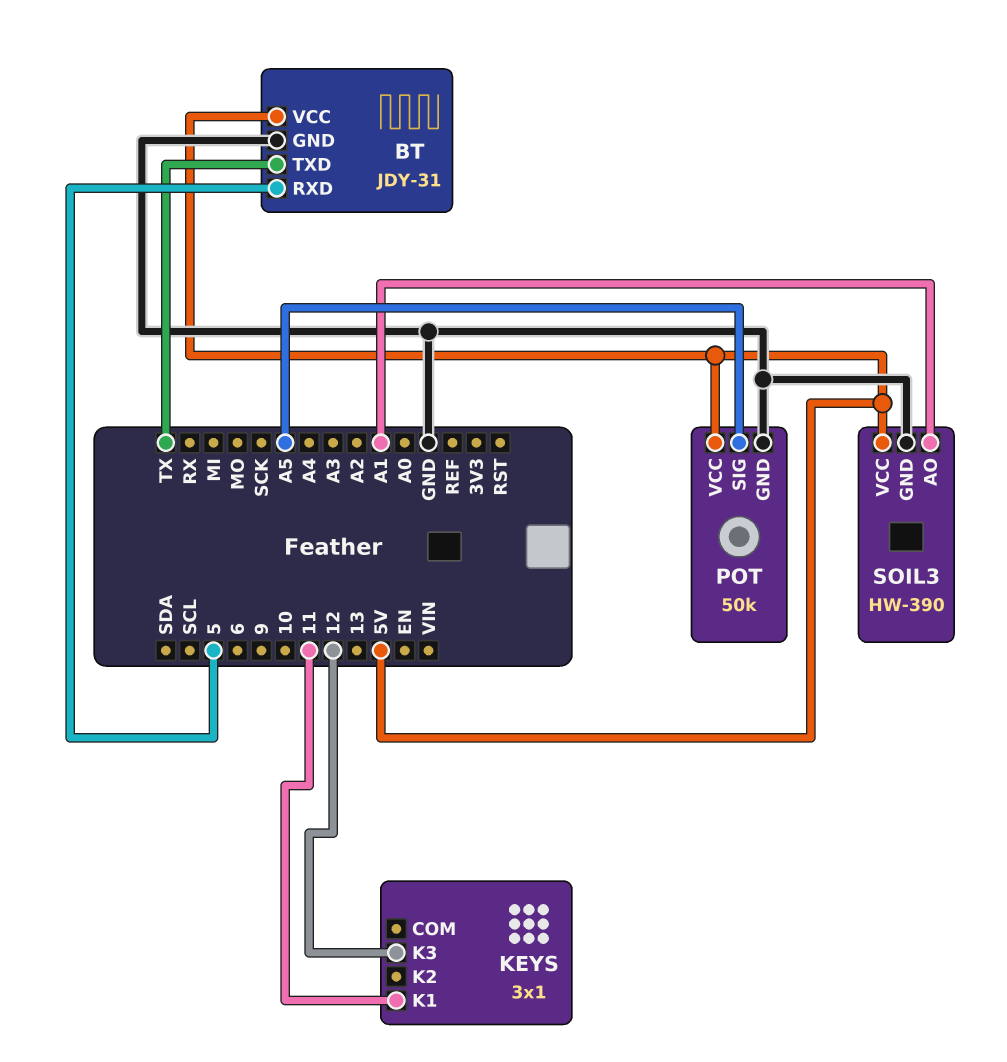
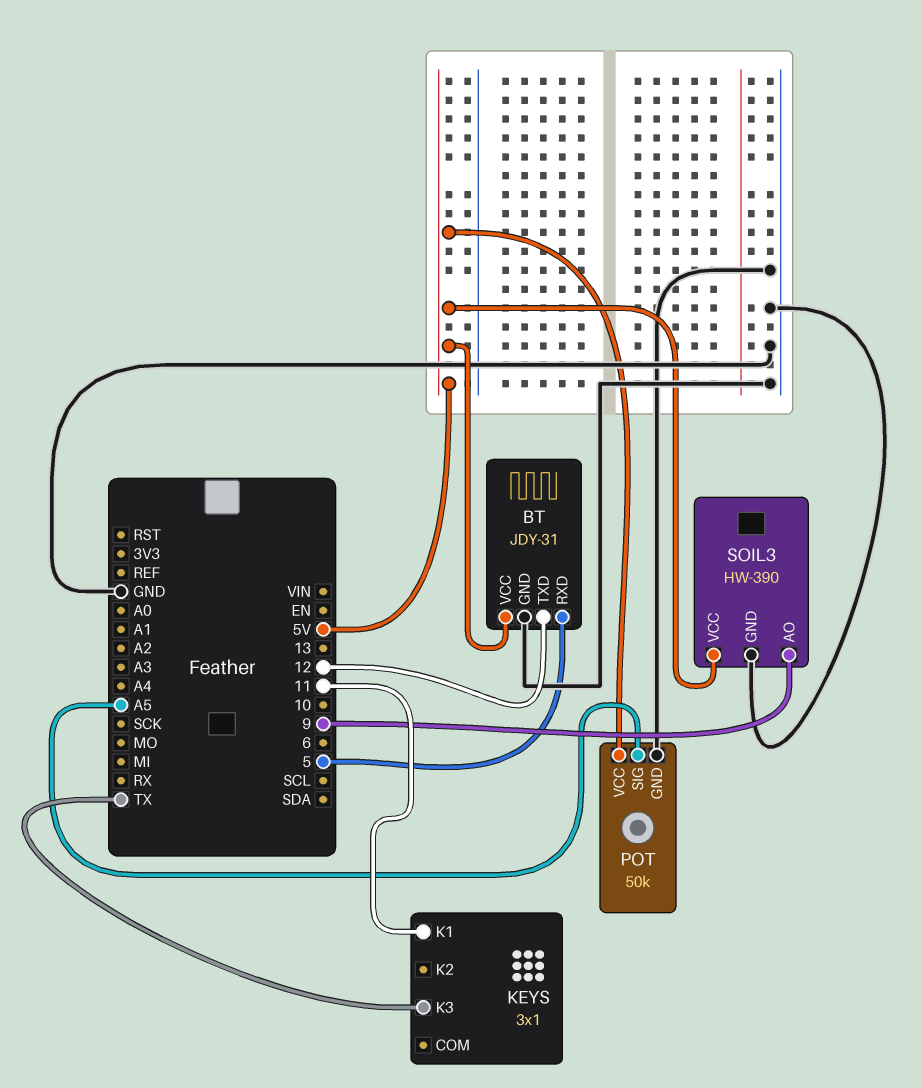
BT pin TXD: TX -> 12
KEYS pin K3: 12 -> TX
SOIL3 pin AO: A1 -> 9

